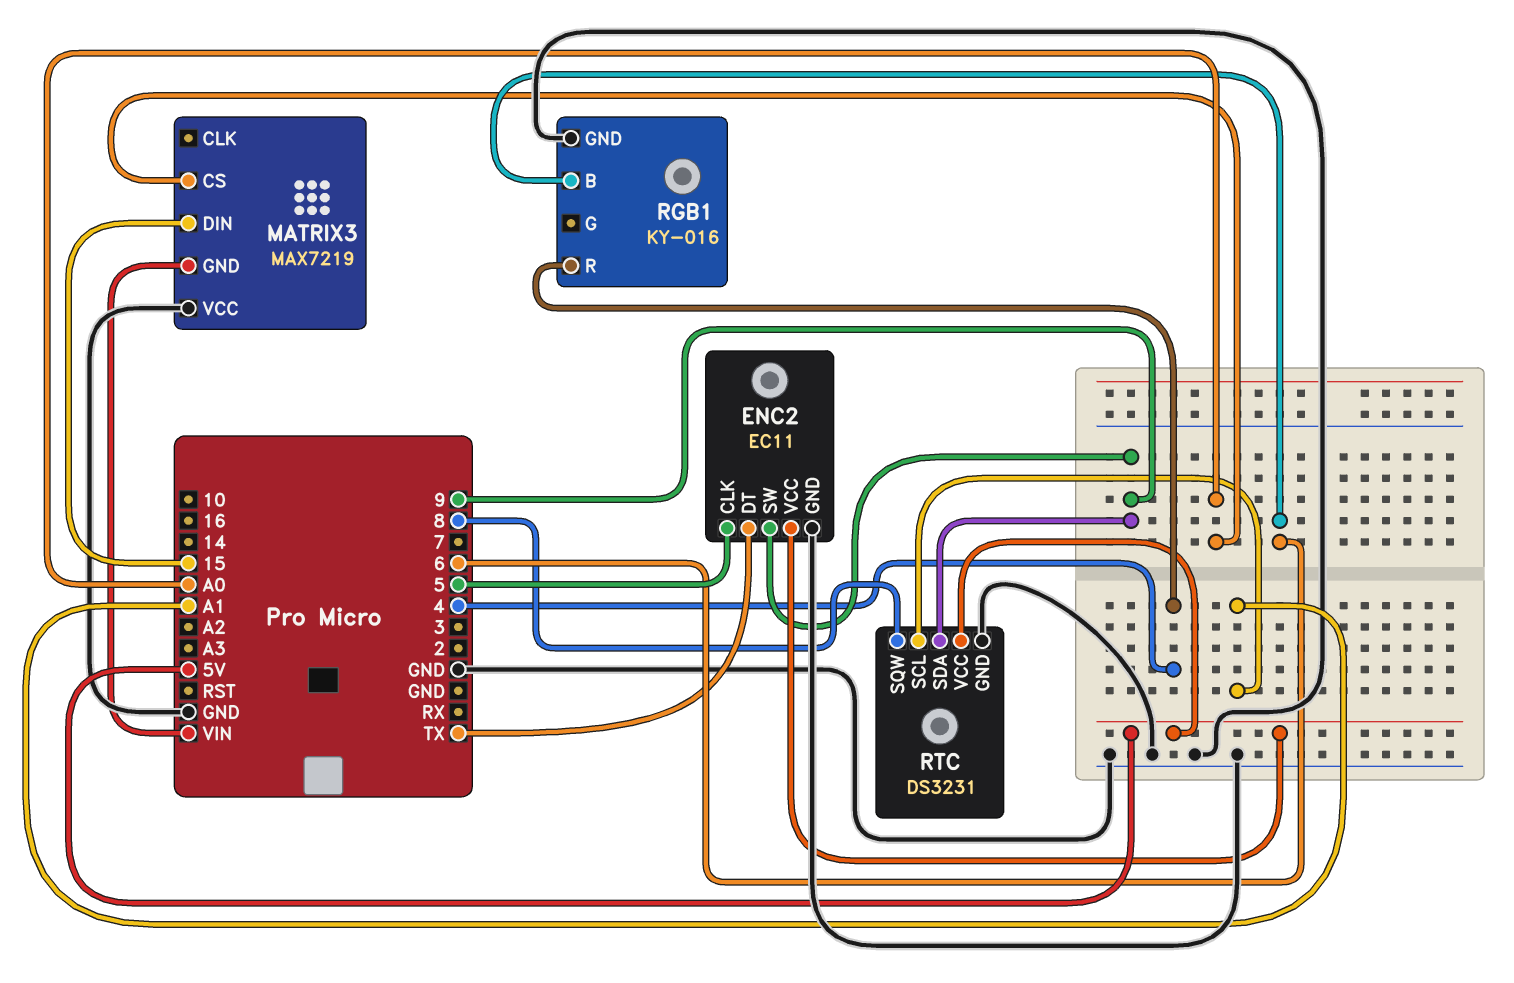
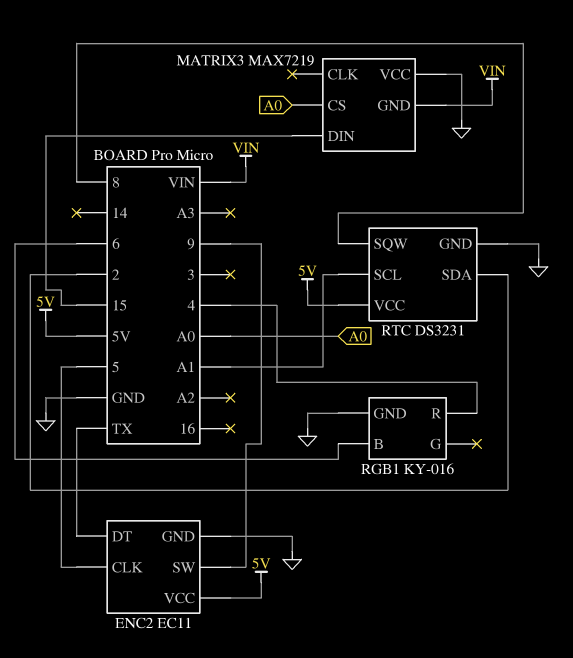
RTC pin SDA: 9 -> 2

